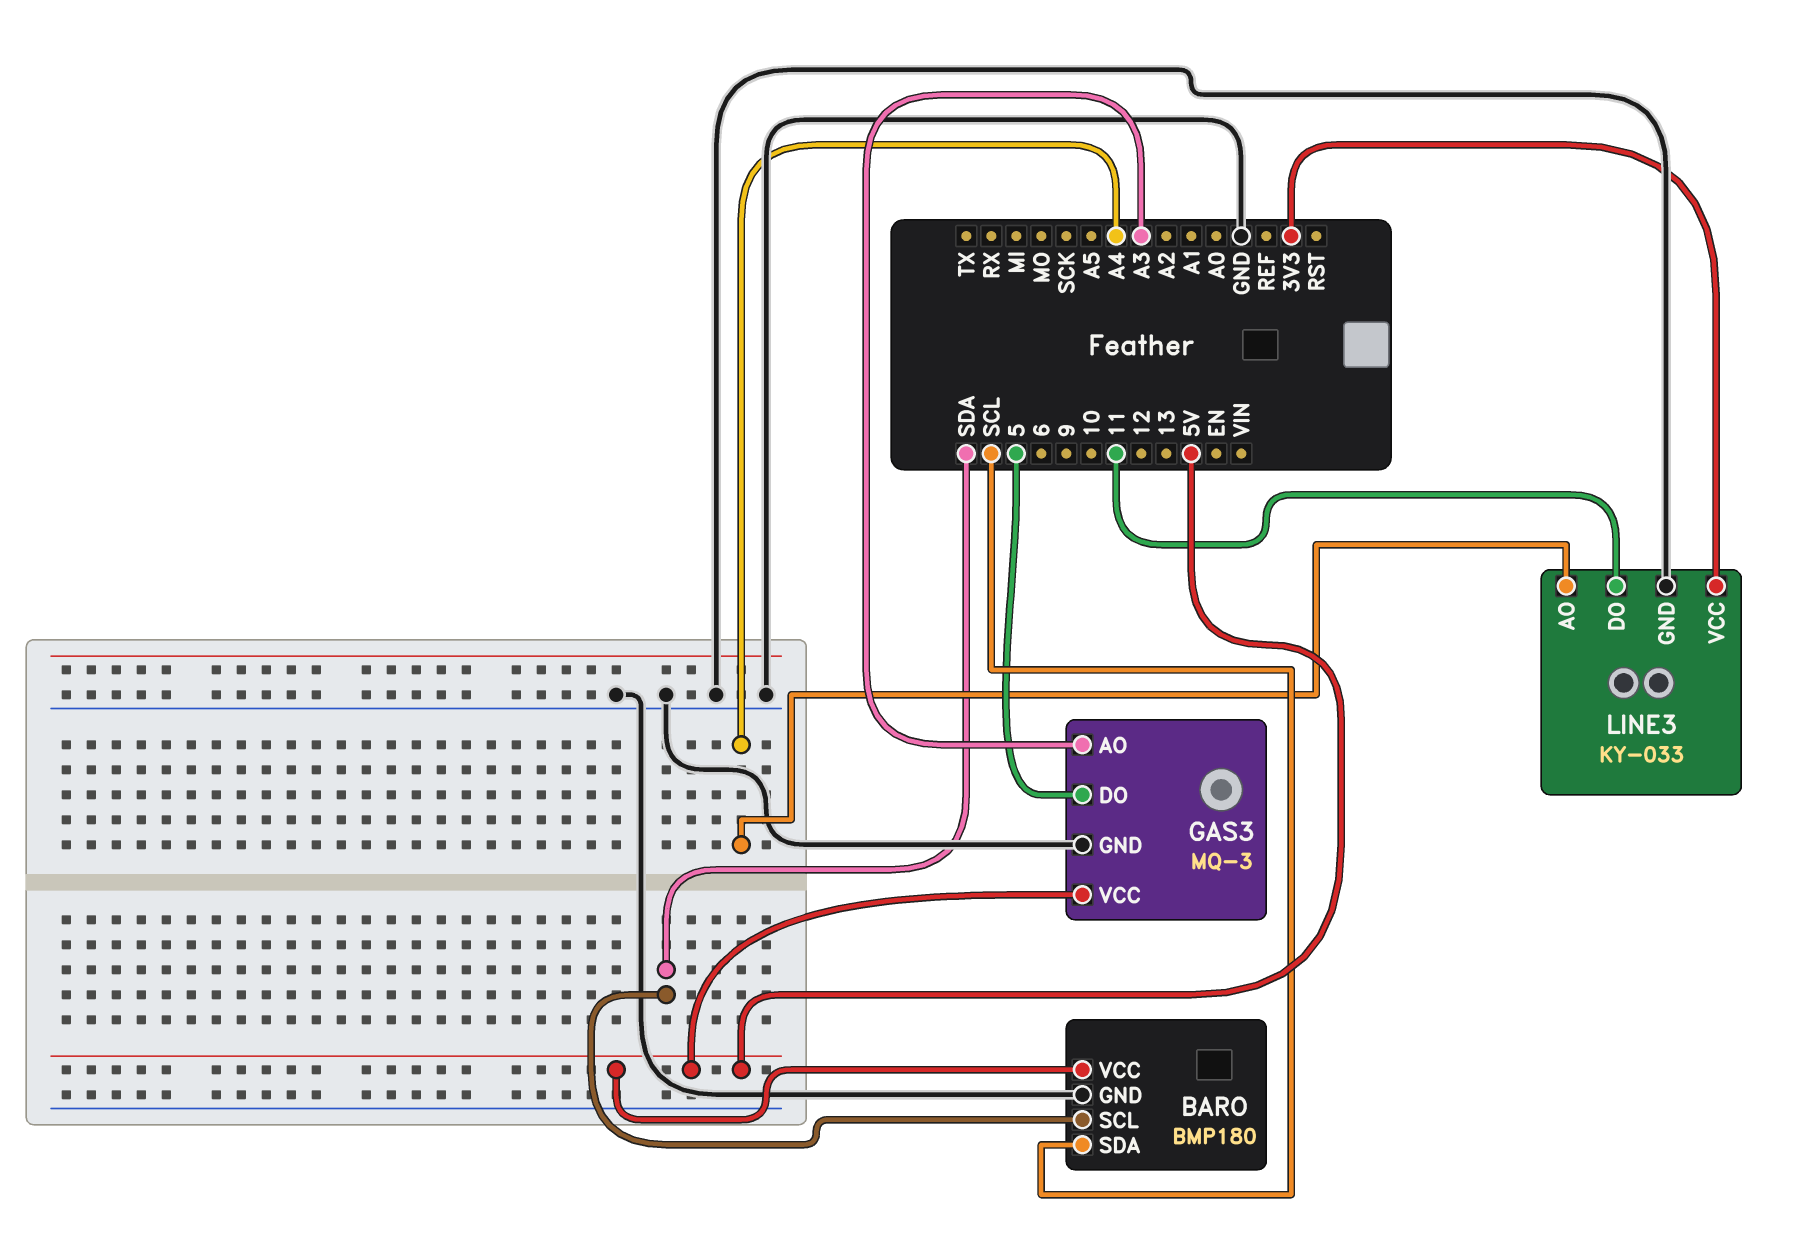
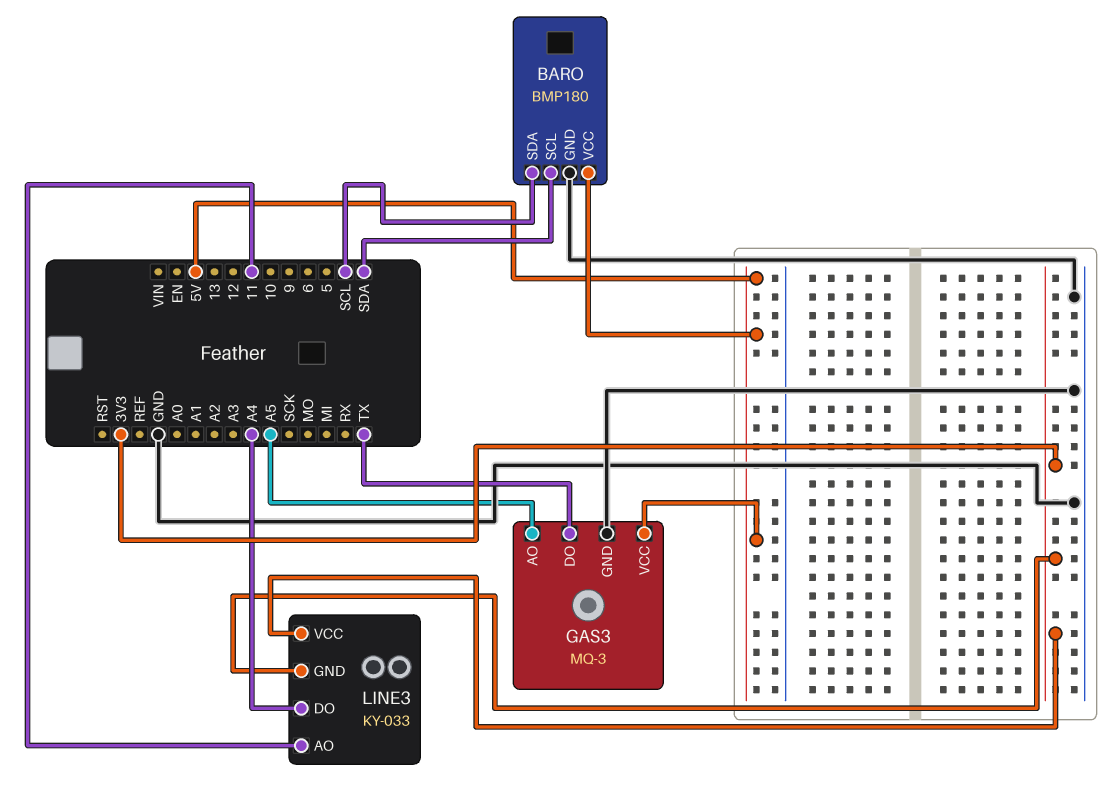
GAS3 pin AO: A3 -> A5
GAS3 pin DO: 5 -> TX
LINE3 pin AO: A4 -> 11
LINE3 pin DO: 11 -> A4
LINE3 pin GND: GND -> 3V3

